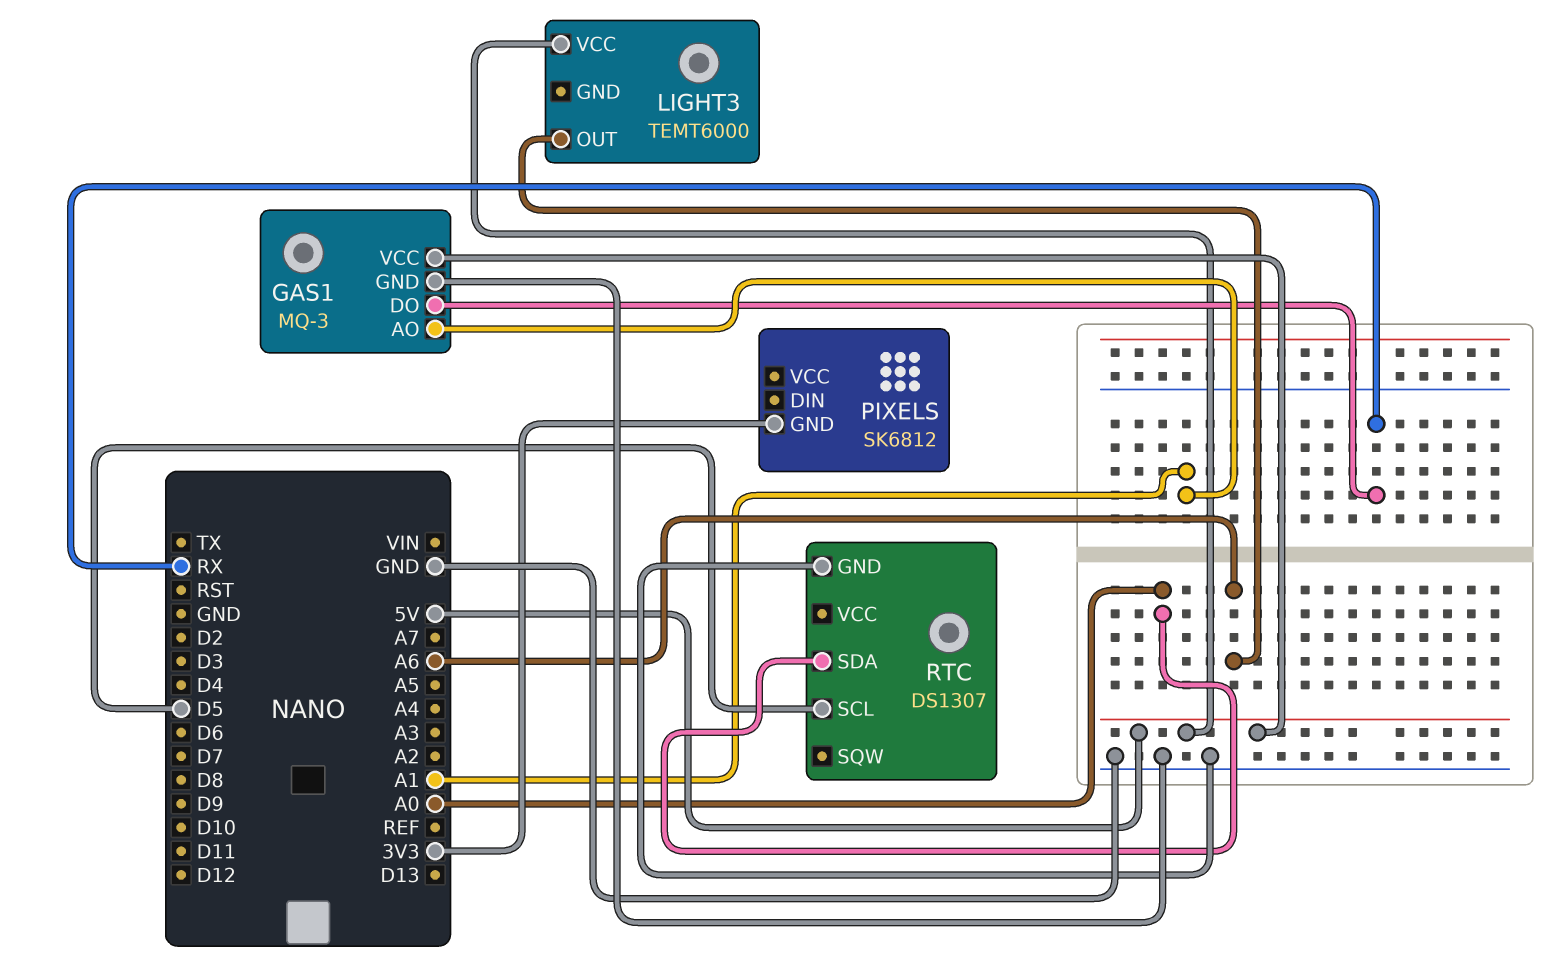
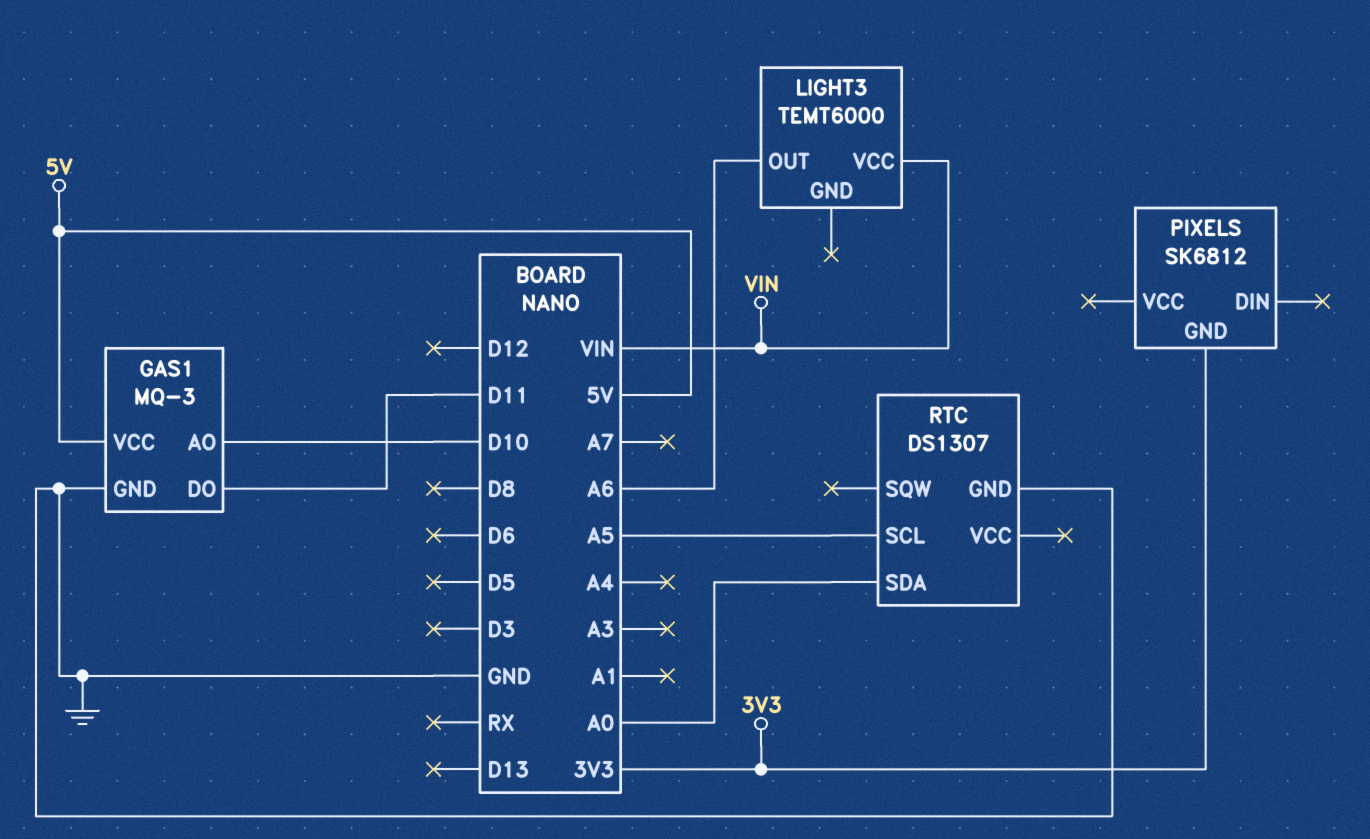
GAS1 pin AO: A1 -> D10
GAS1 pin DO: RX -> D11
LIGHT3 pin VCC: 5V -> VIN
RTC pin SCL: D5 -> A5

